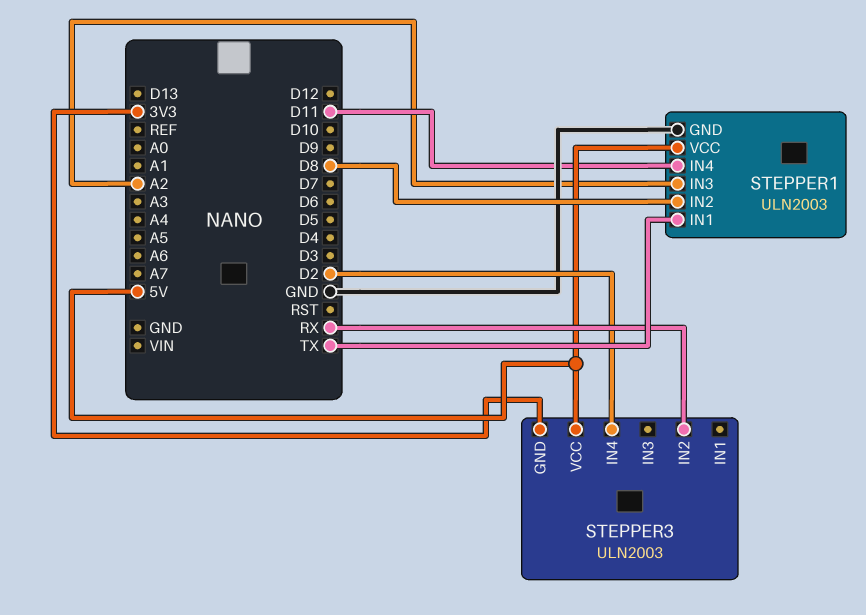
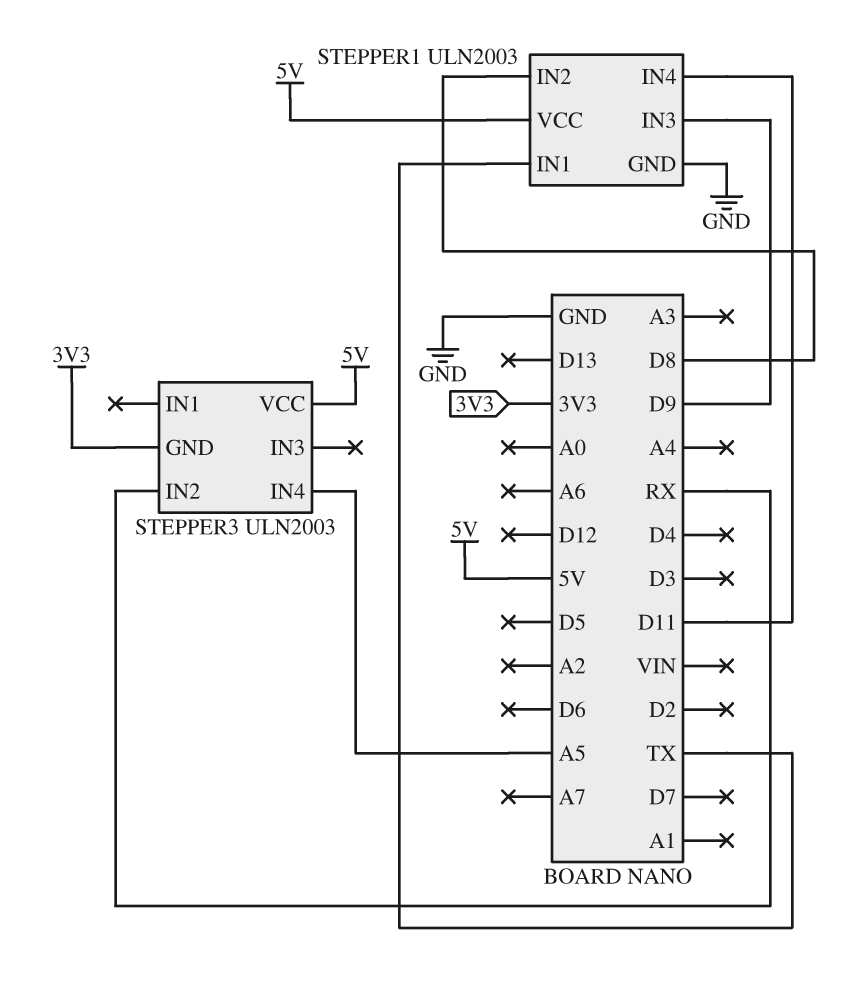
STEPPER1 pin IN3: A2 -> D9
STEPPER3 pin IN4: D2 -> A5

